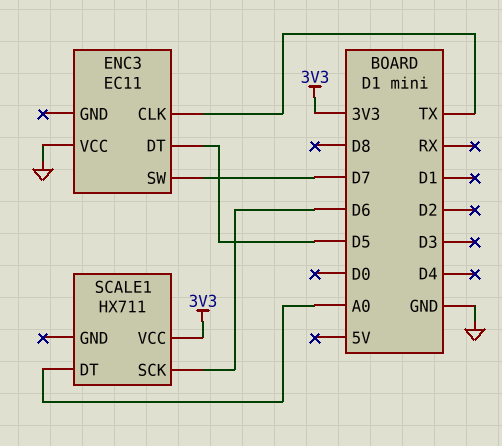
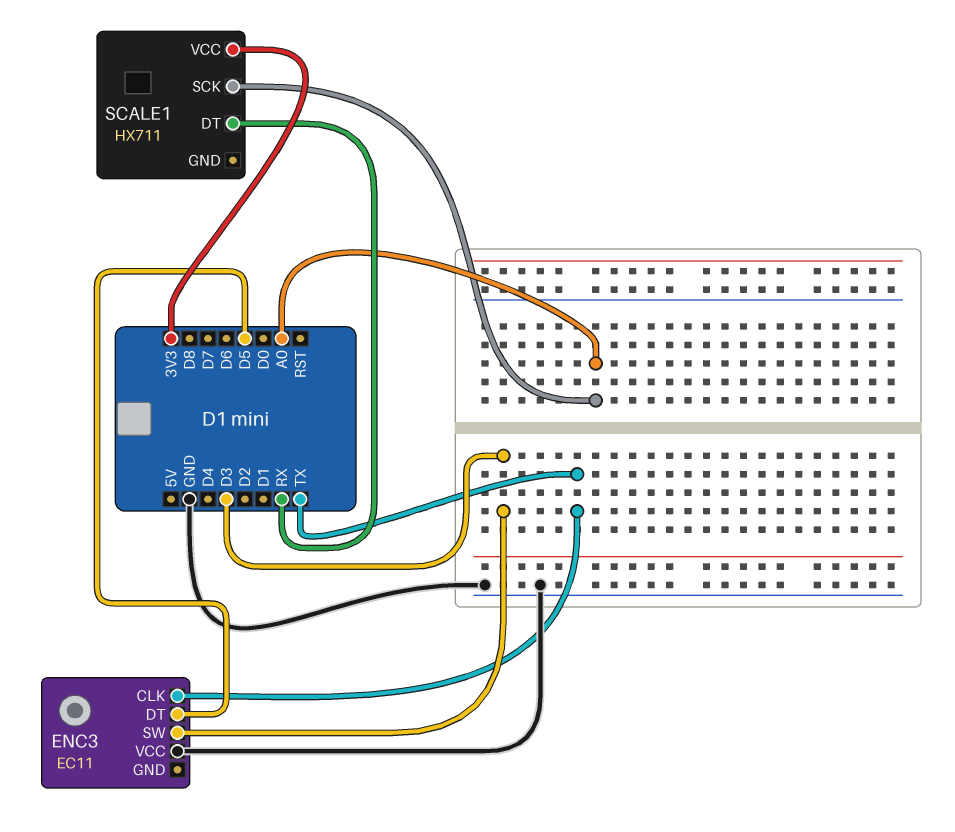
ENC3 pin SW: D7 -> D3
SCALE1 pin DT: A0 -> RX
SCALE1 pin SCK: D6 -> A0

